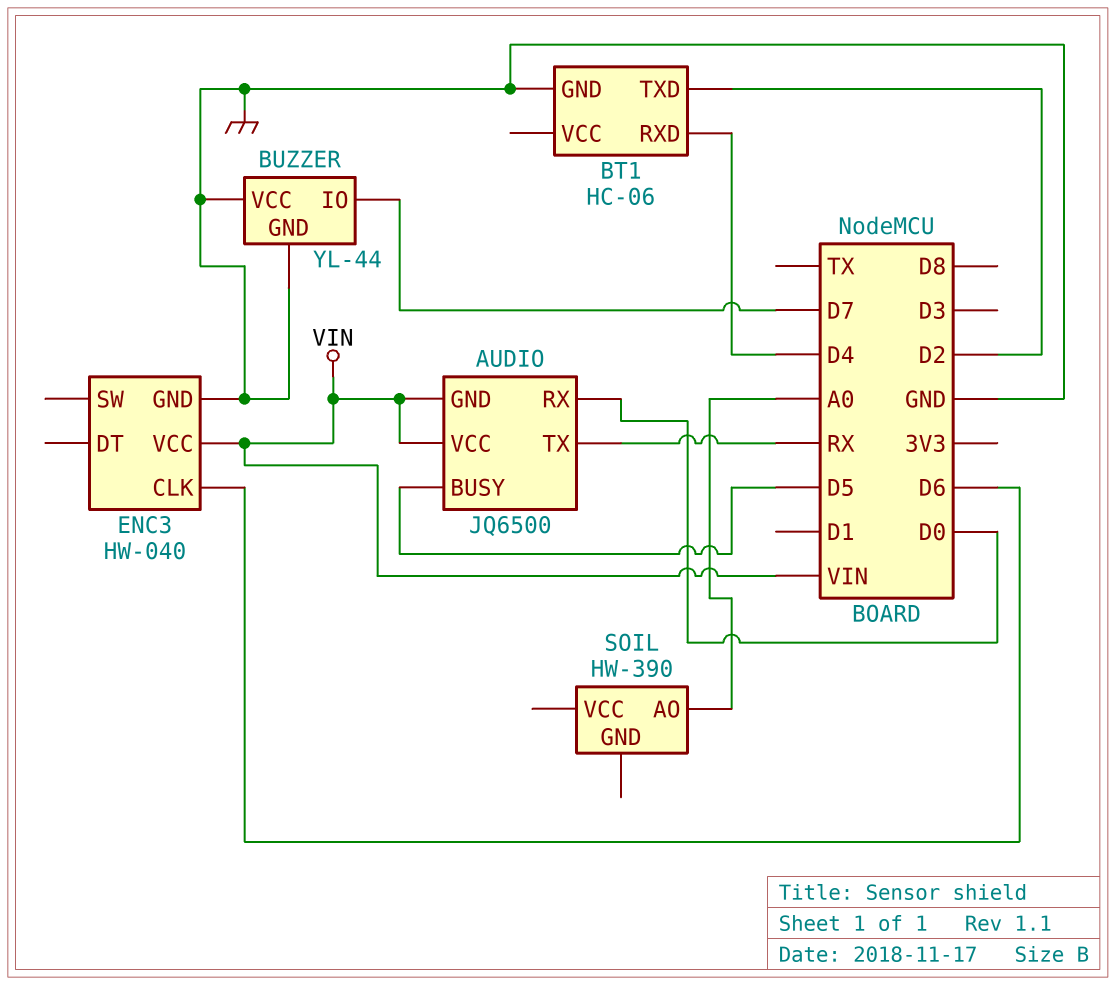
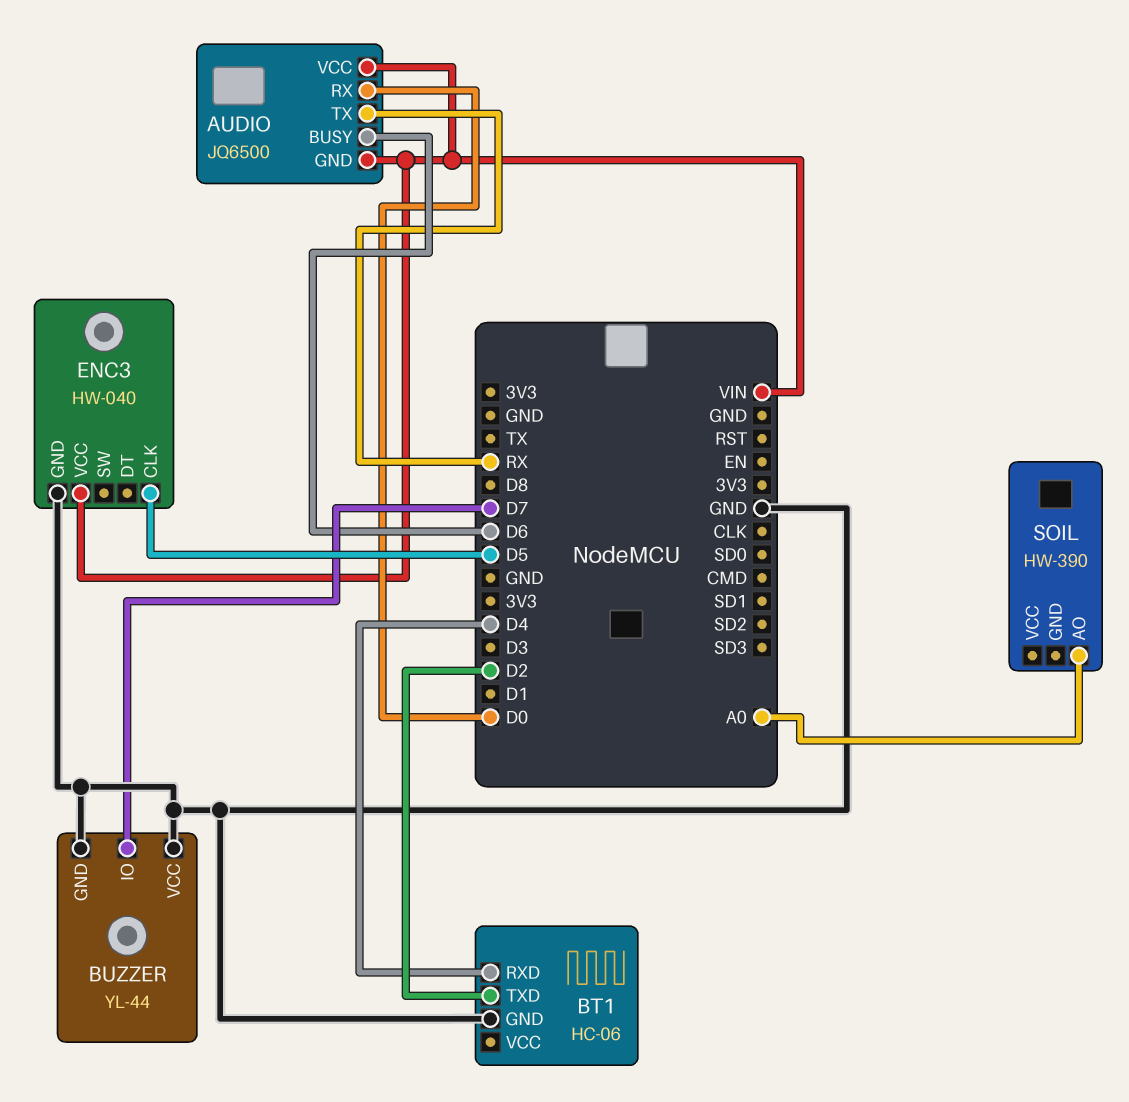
AUDIO pin BUSY: D5 -> D6
ENC3 pin CLK: D6 -> D5

